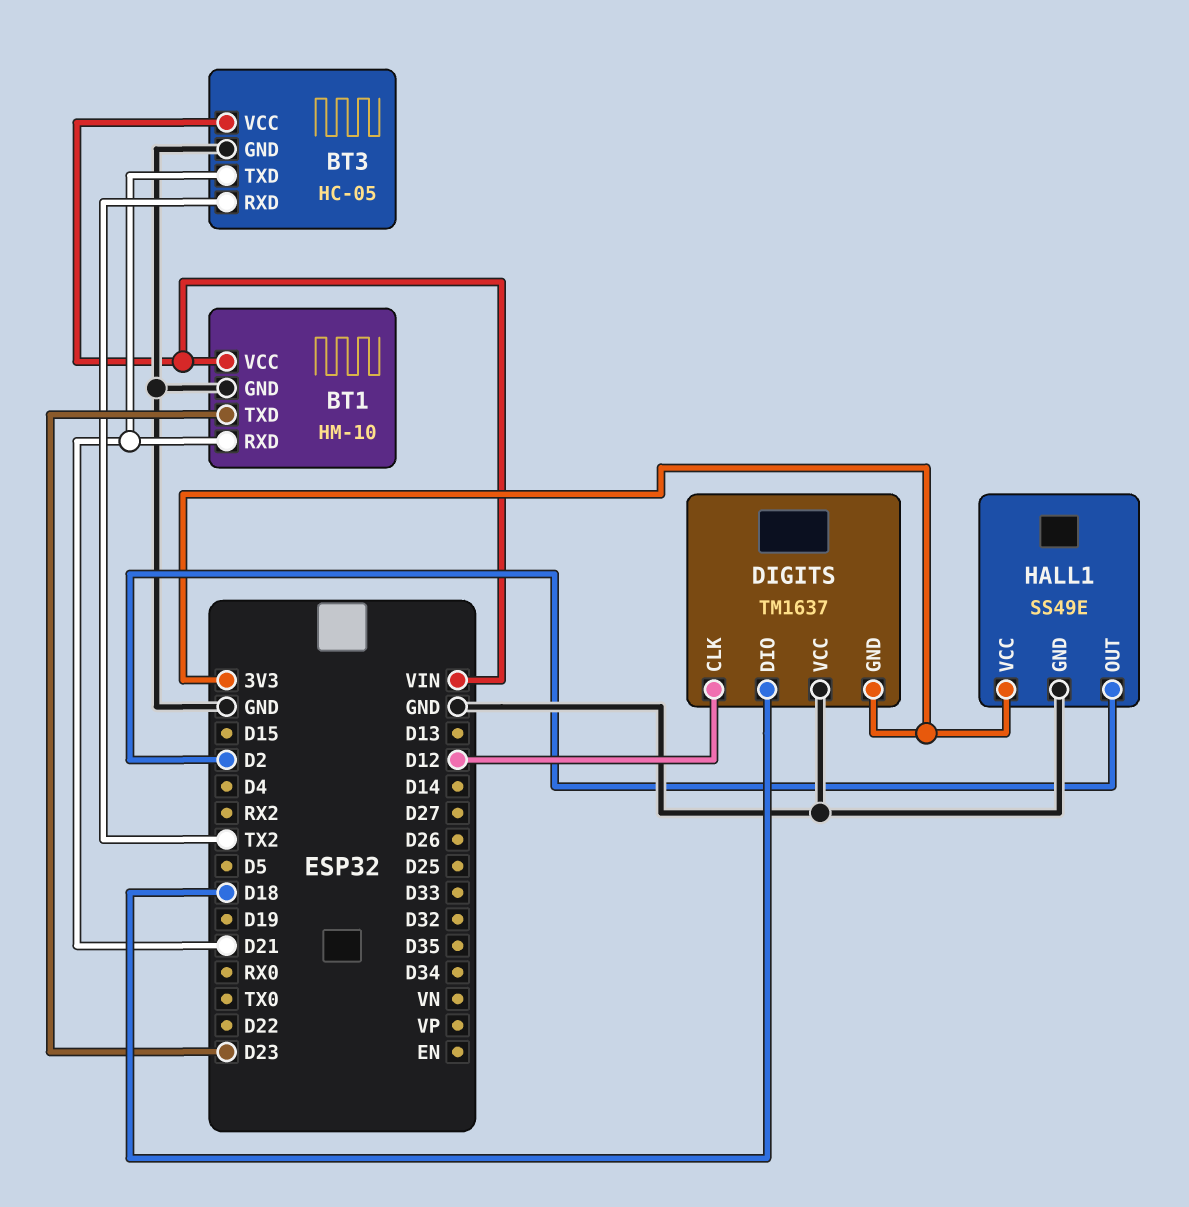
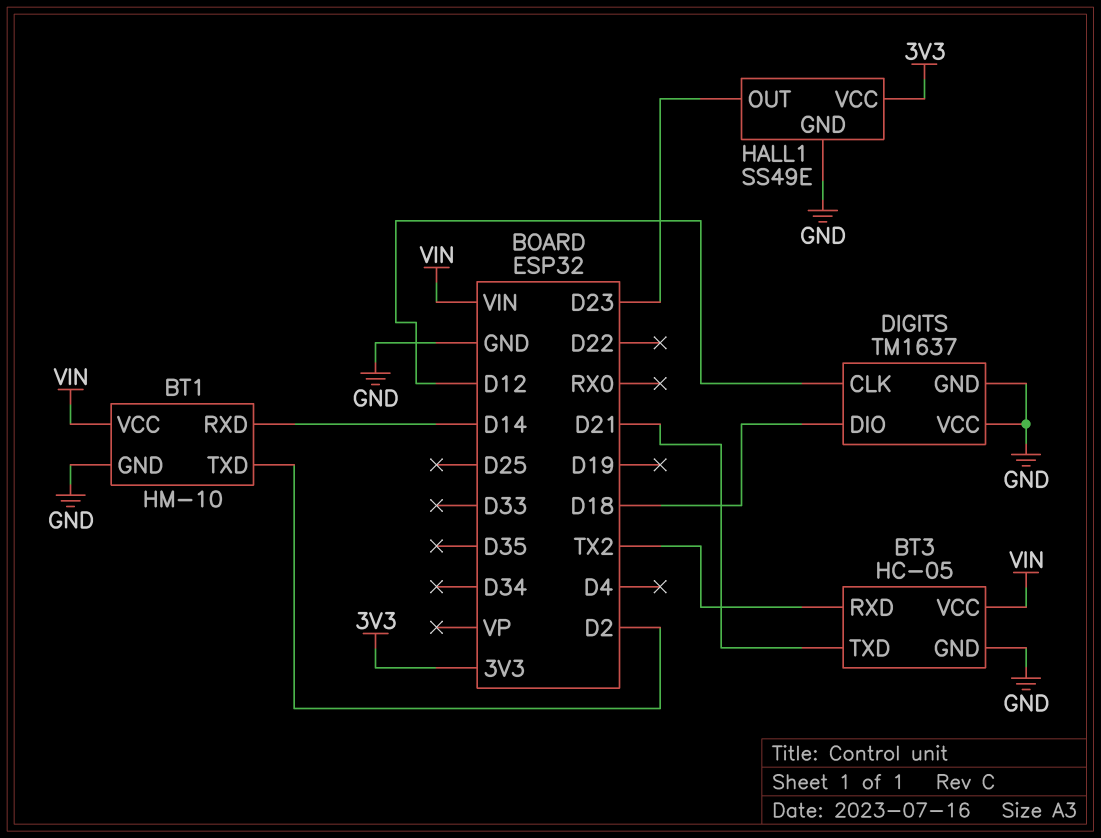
BT1 pin RXD: D21 -> D14
BT1 pin TXD: D23 -> D2
DIGITS pin GND: 3V3 -> GND
HALL1 pin OUT: D2 -> D23

